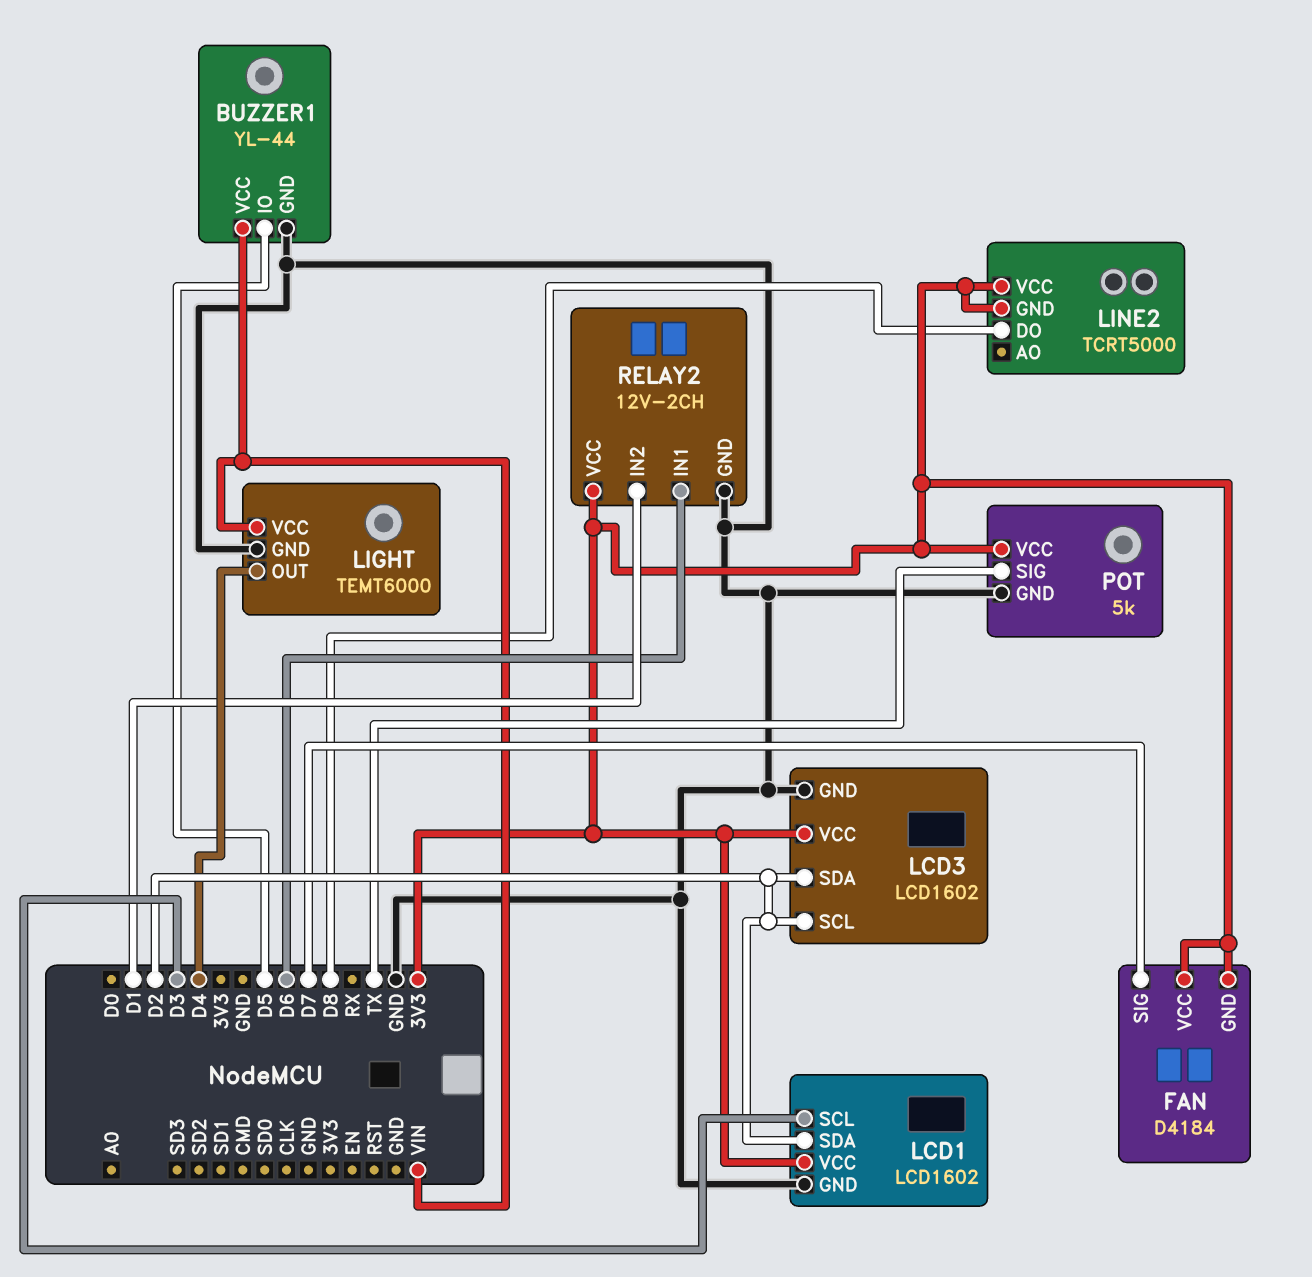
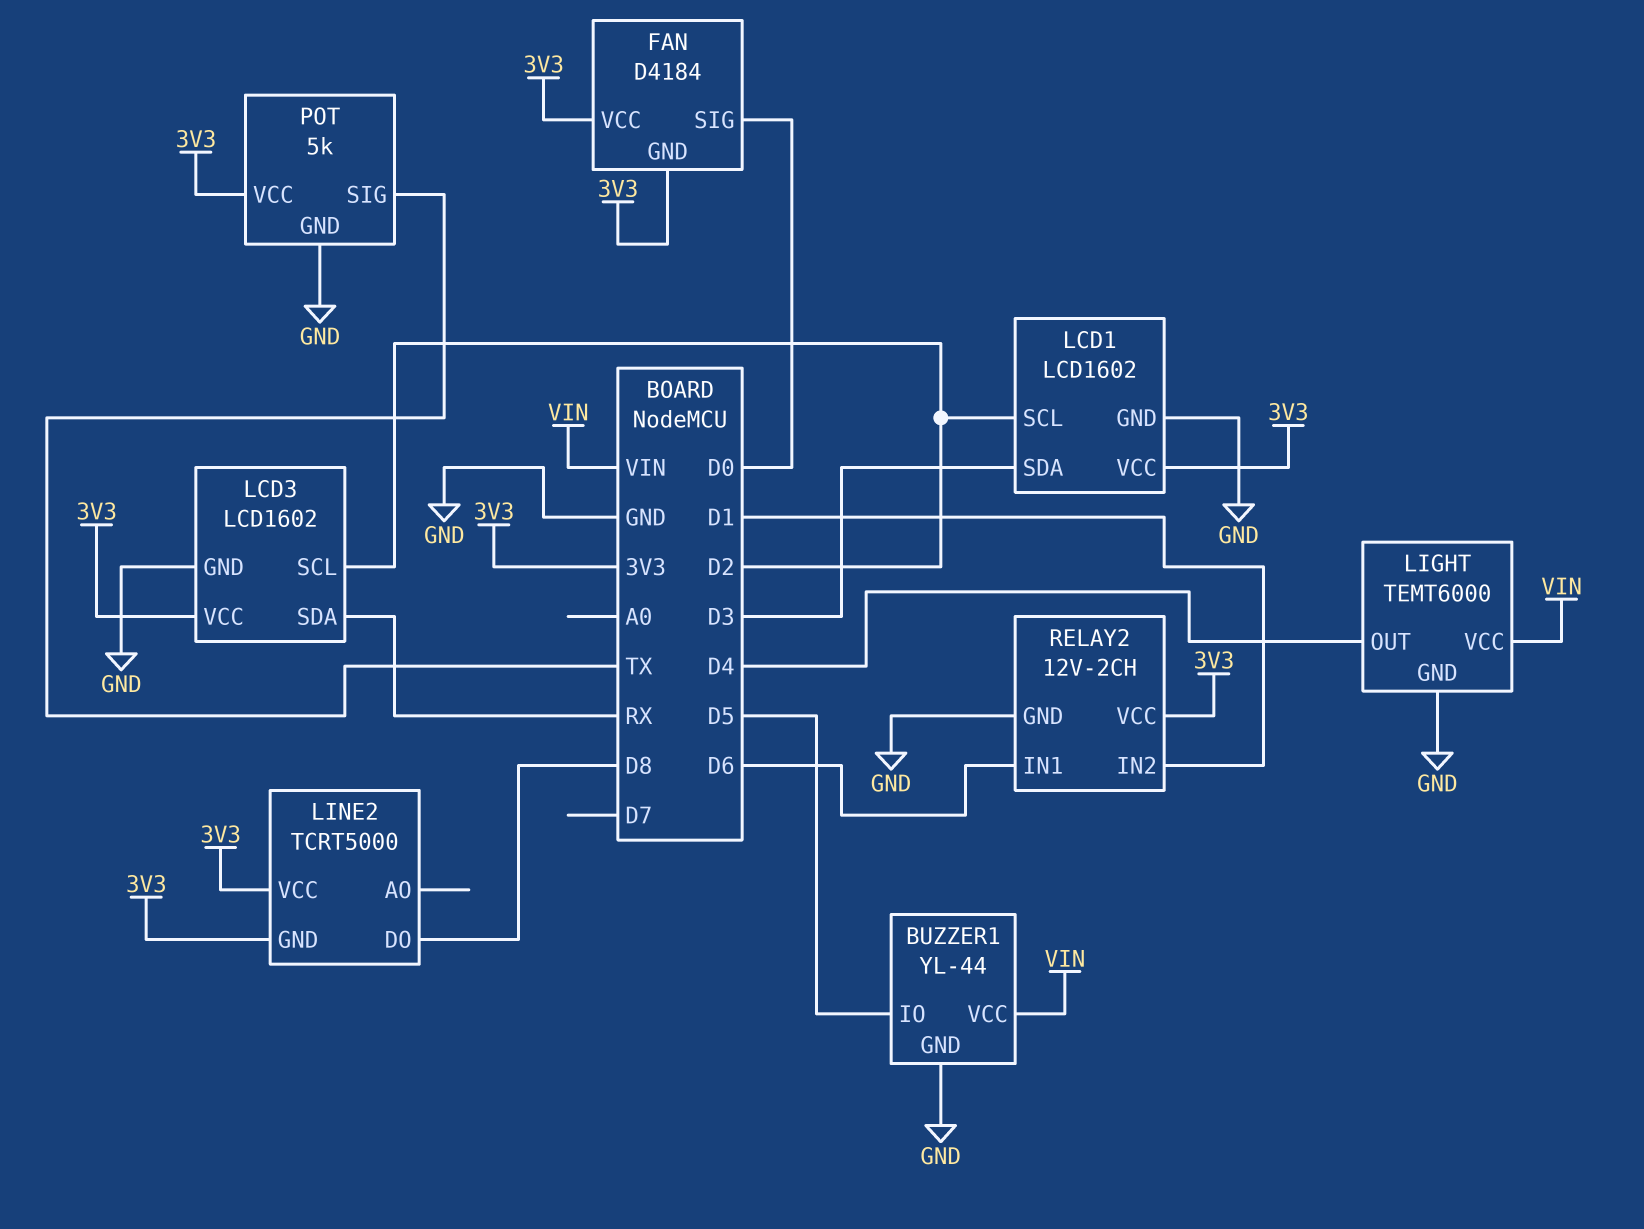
FAN pin SIG: D7 -> D0
LCD1 pin SCL: D3 -> D2
LCD1 pin SDA: D2 -> D3
LCD3 pin SDA: D2 -> RX

